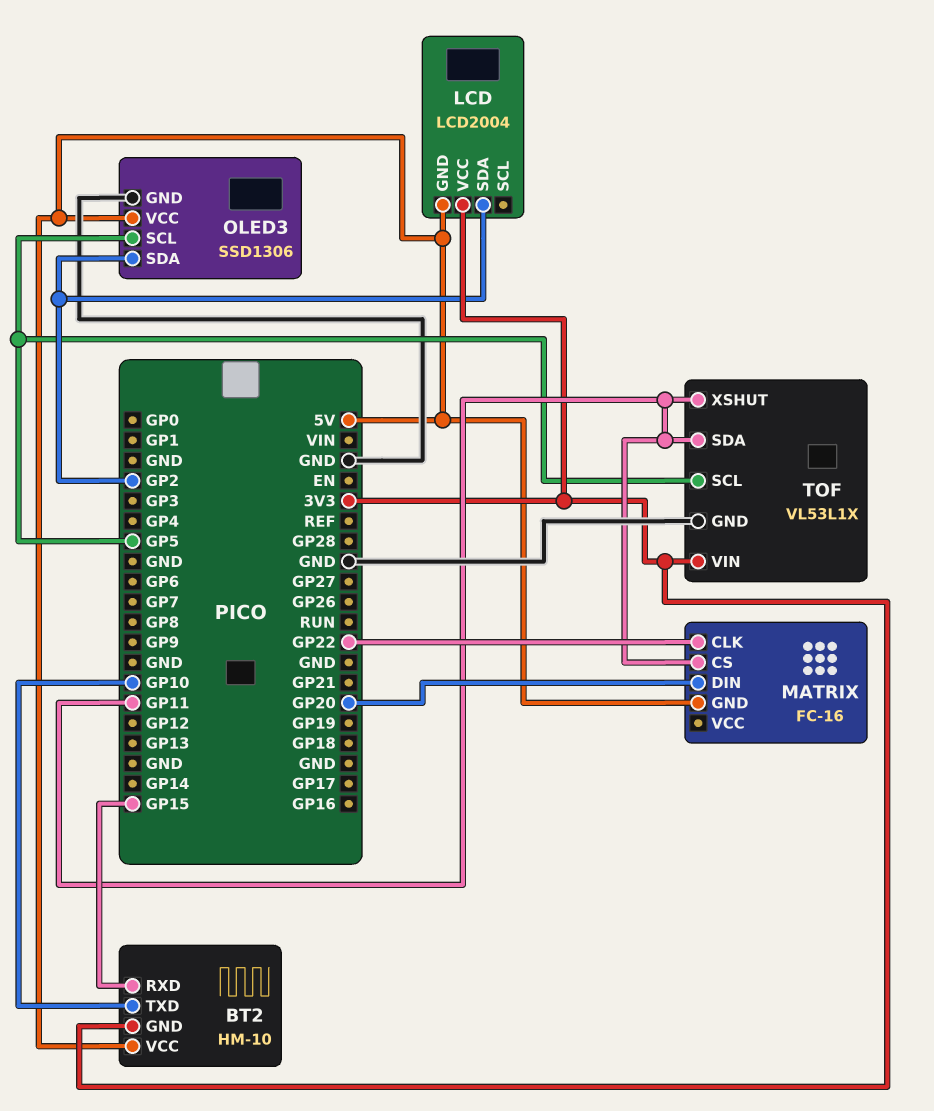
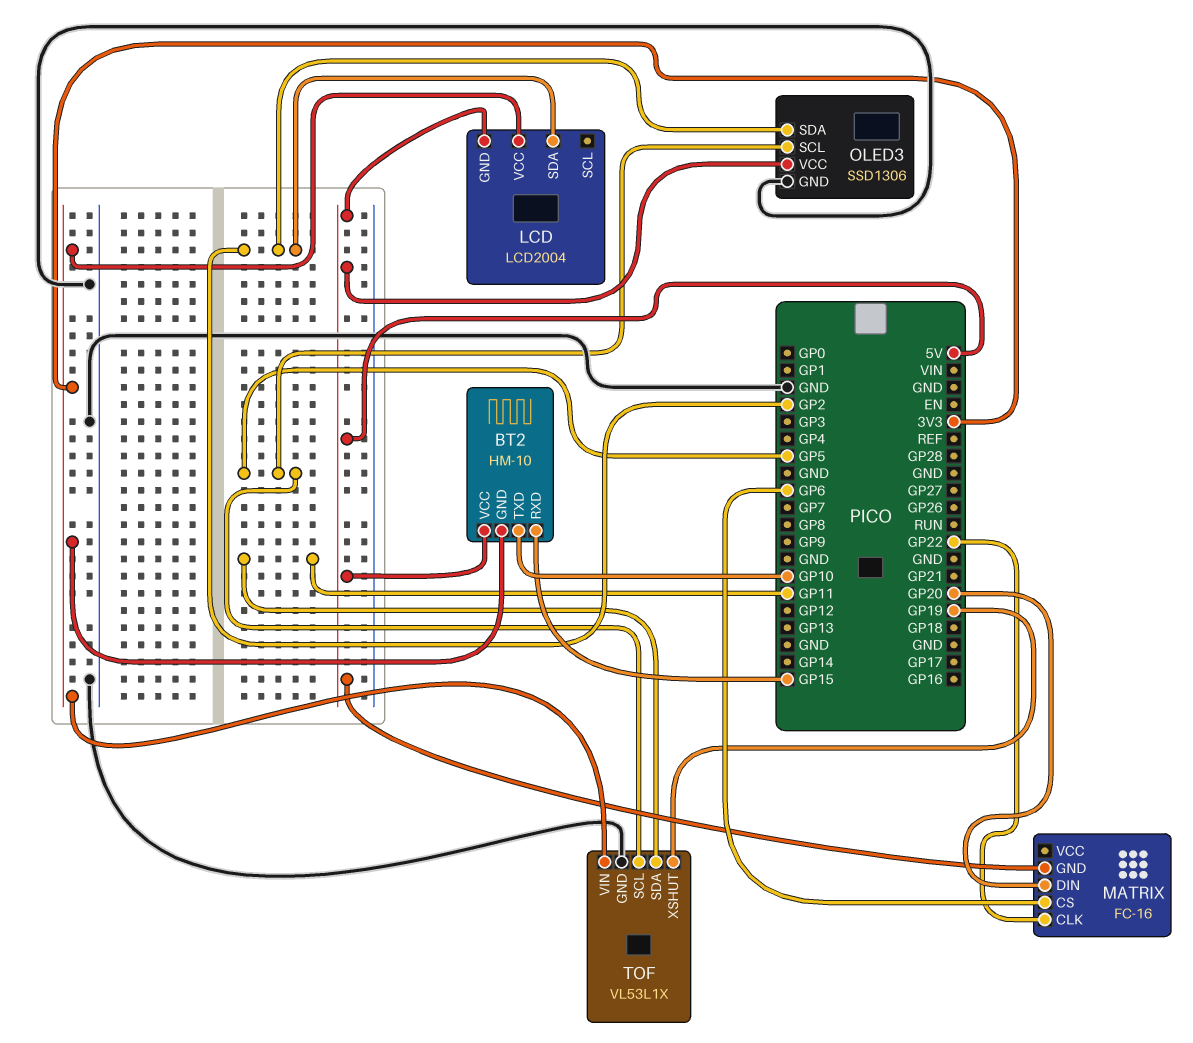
MATRIX pin CS: GP11 -> GP6
TOF pin XSHUT: GP11 -> GP19

